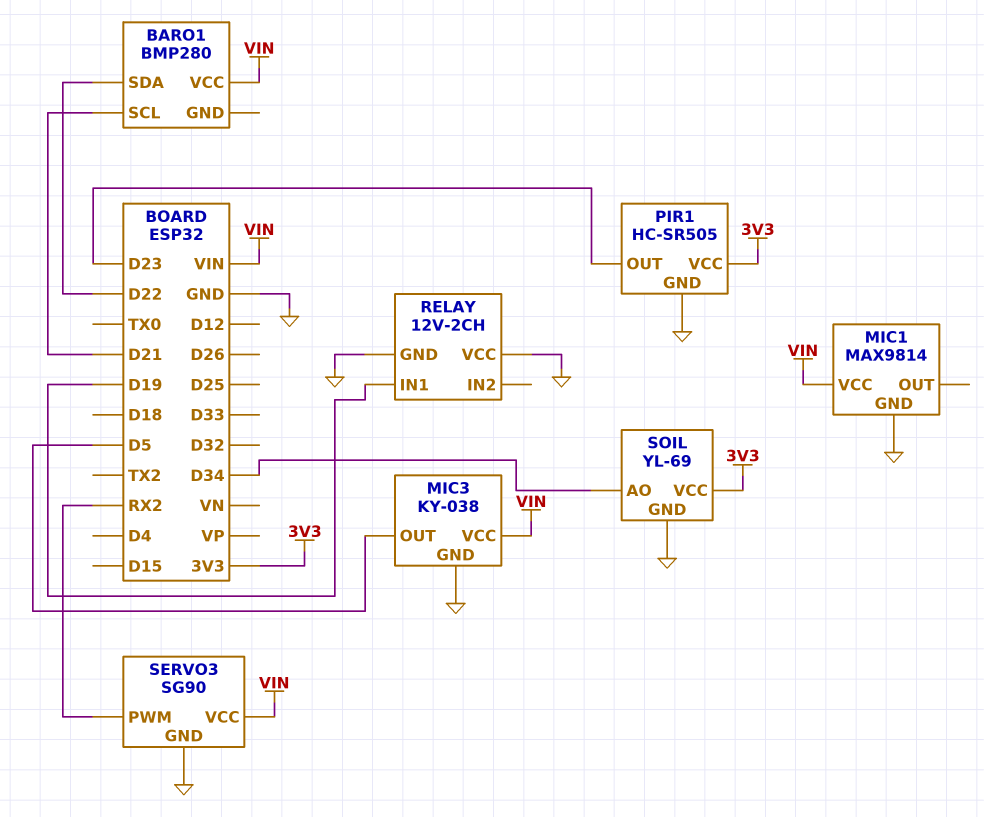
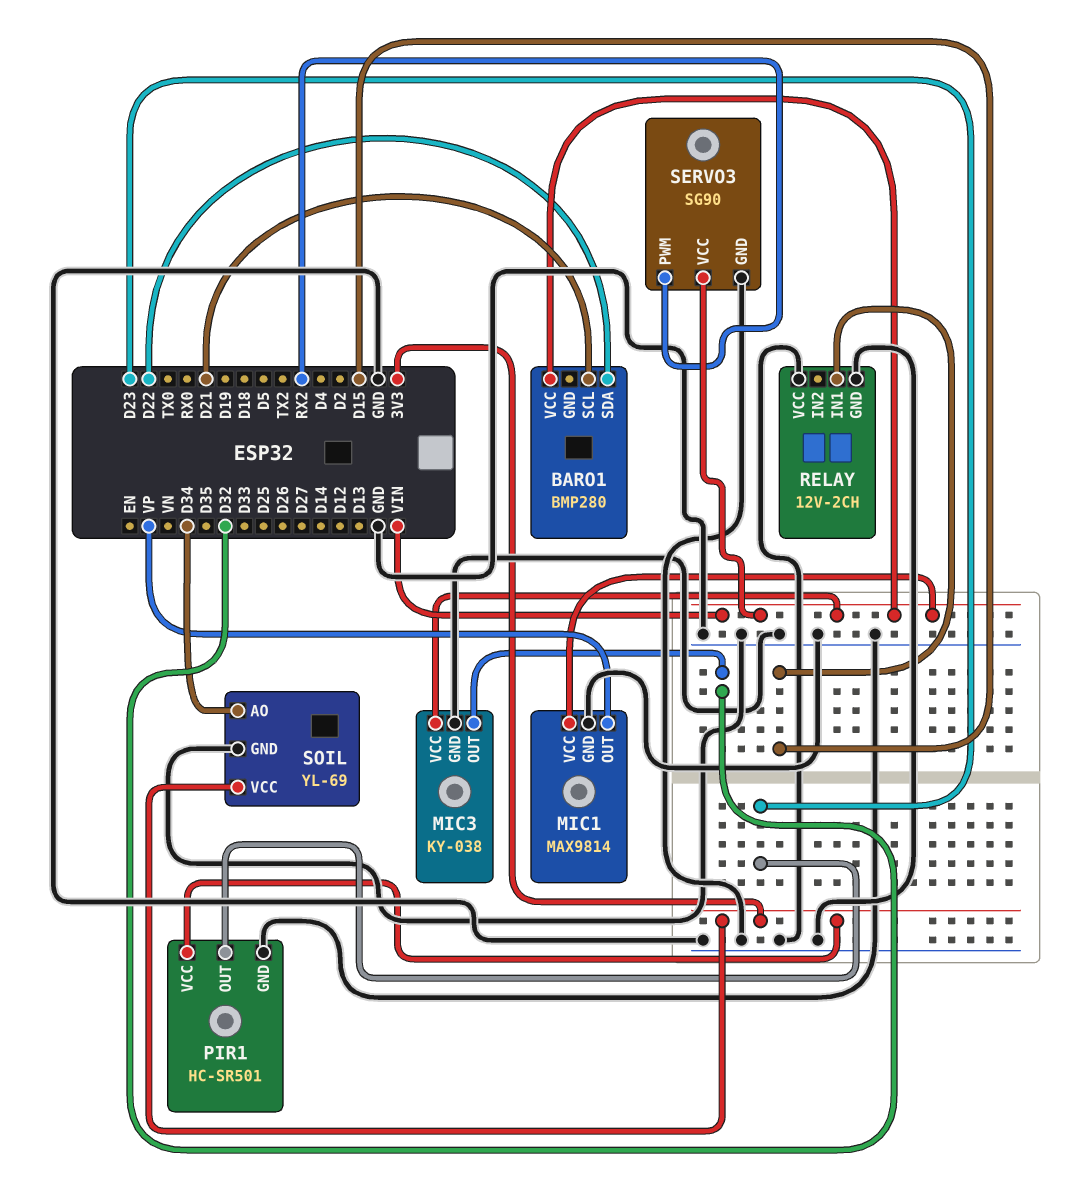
MIC1 pin OUT: none -> VP
MIC3 pin OUT: D5 -> D32
PIR1: HC-SR505 -> HC-SR501
RELAY pin IN1: D19 -> D15

